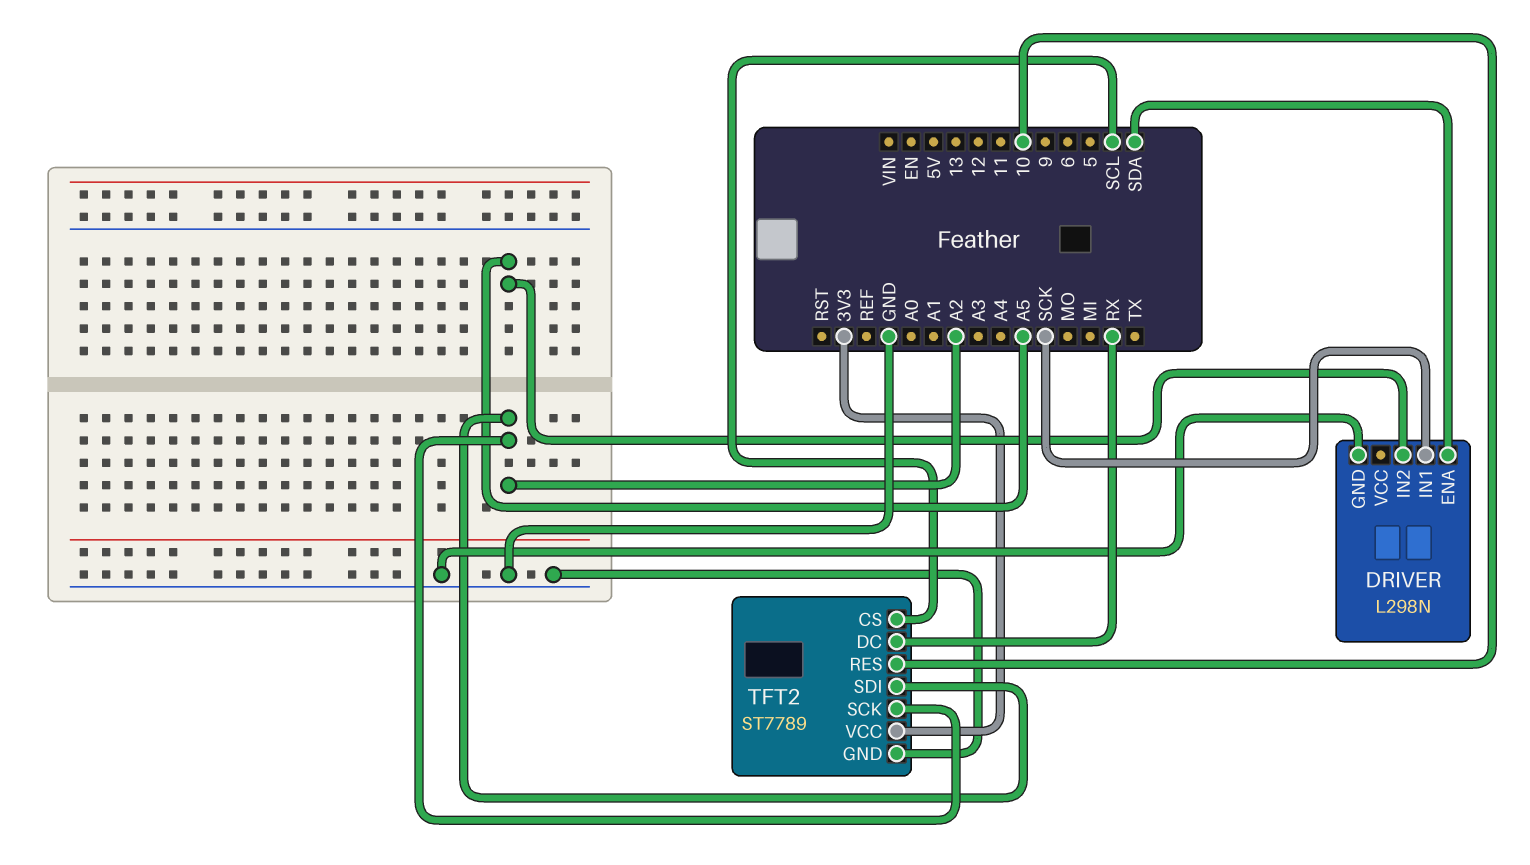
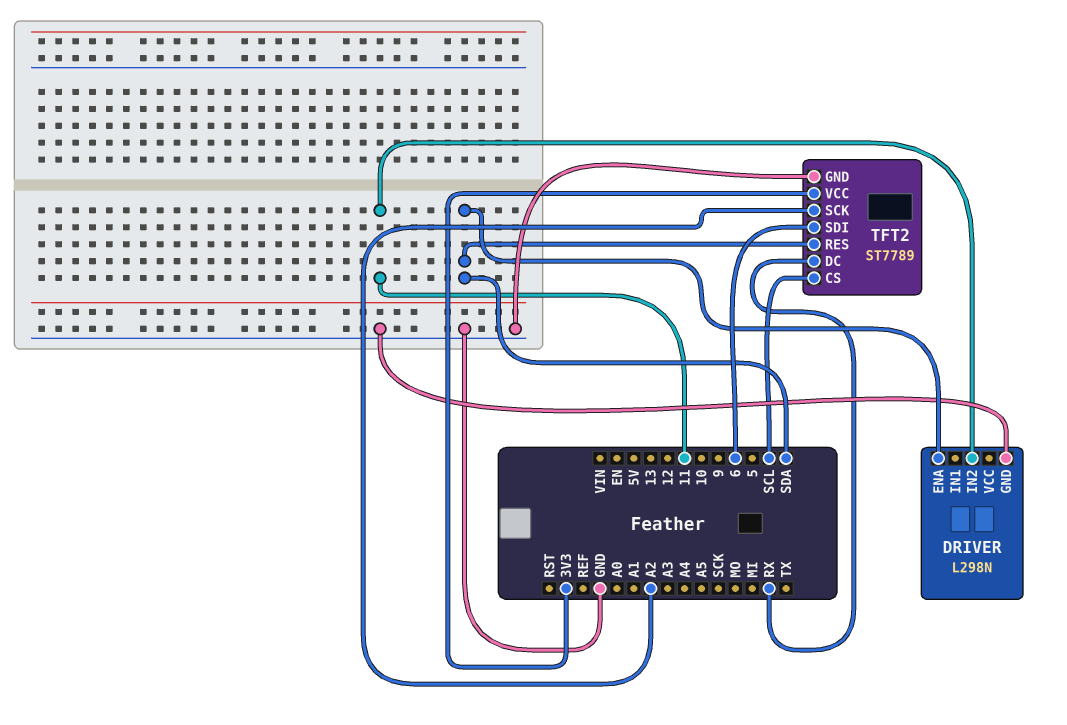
DRIVER pin IN1: SCK -> none
DRIVER pin IN2: A5 -> 11
TFT2 pin RES: 10 -> SDA
TFT2 pin SDI: A2 -> 6

